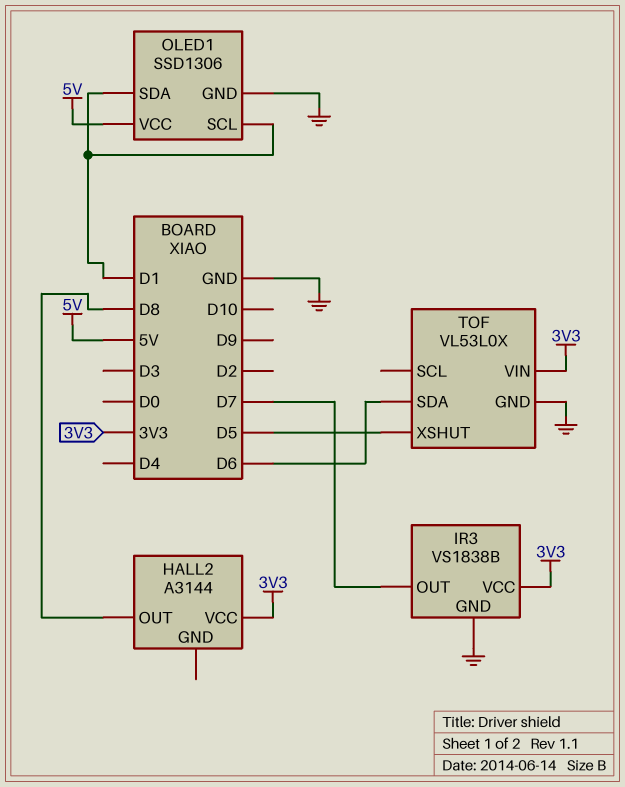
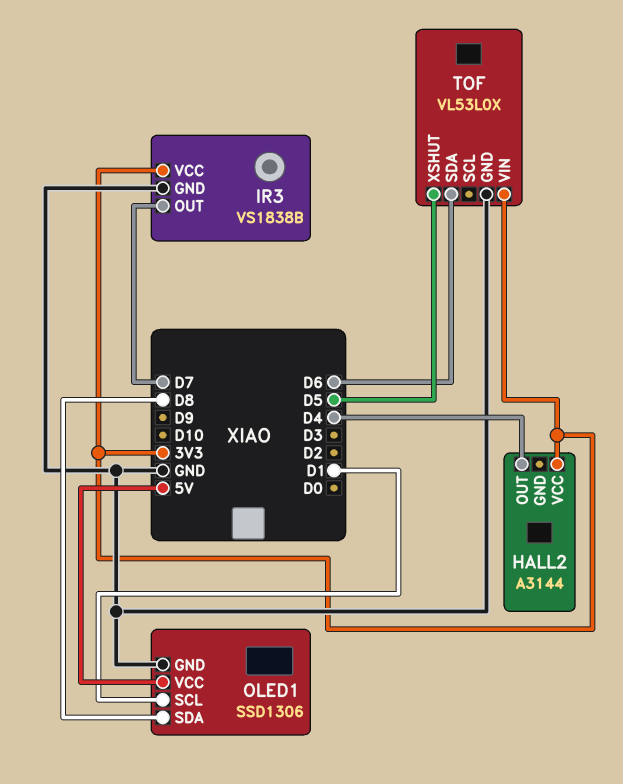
HALL2 pin OUT: D8 -> D4
OLED1 pin SDA: D1 -> D8

